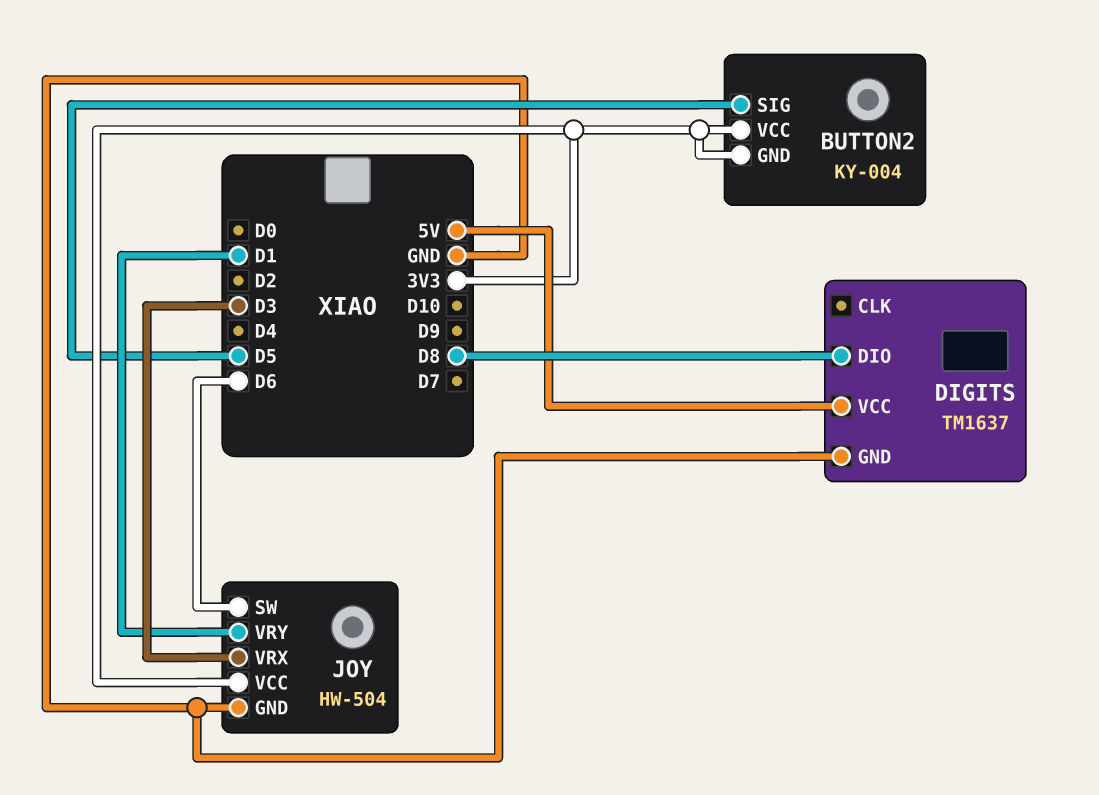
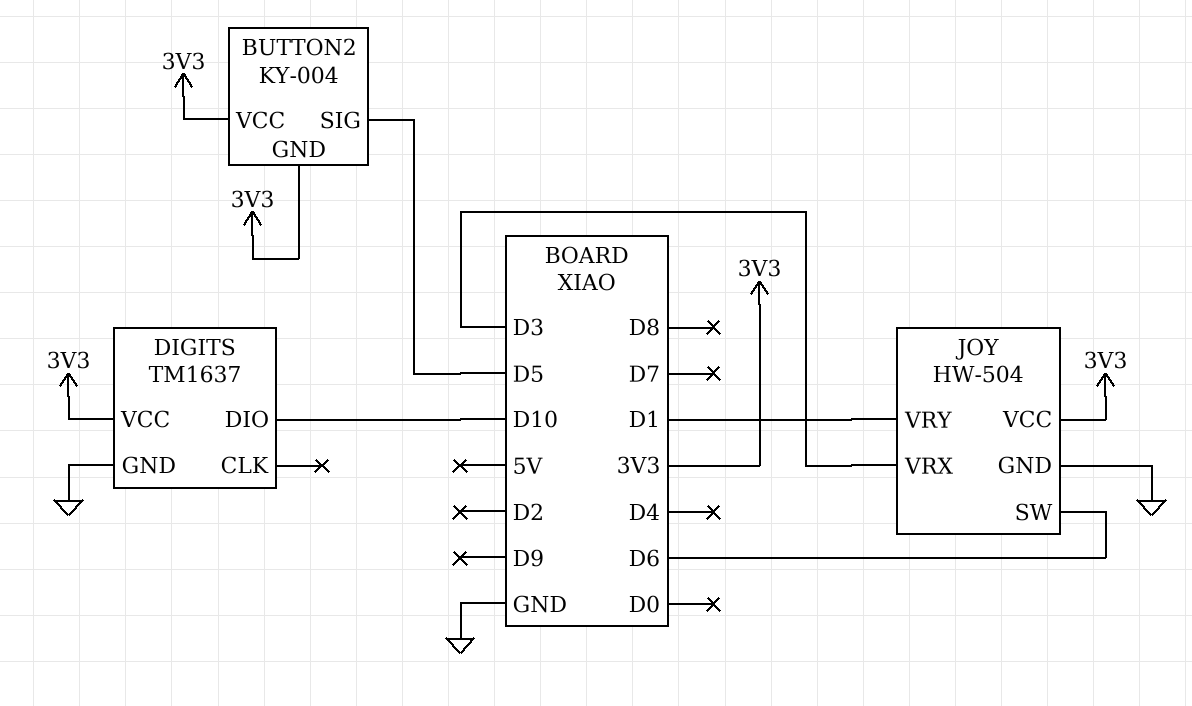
DIGITS pin DIO: D8 -> D10
DIGITS pin VCC: 5V -> 3V3

